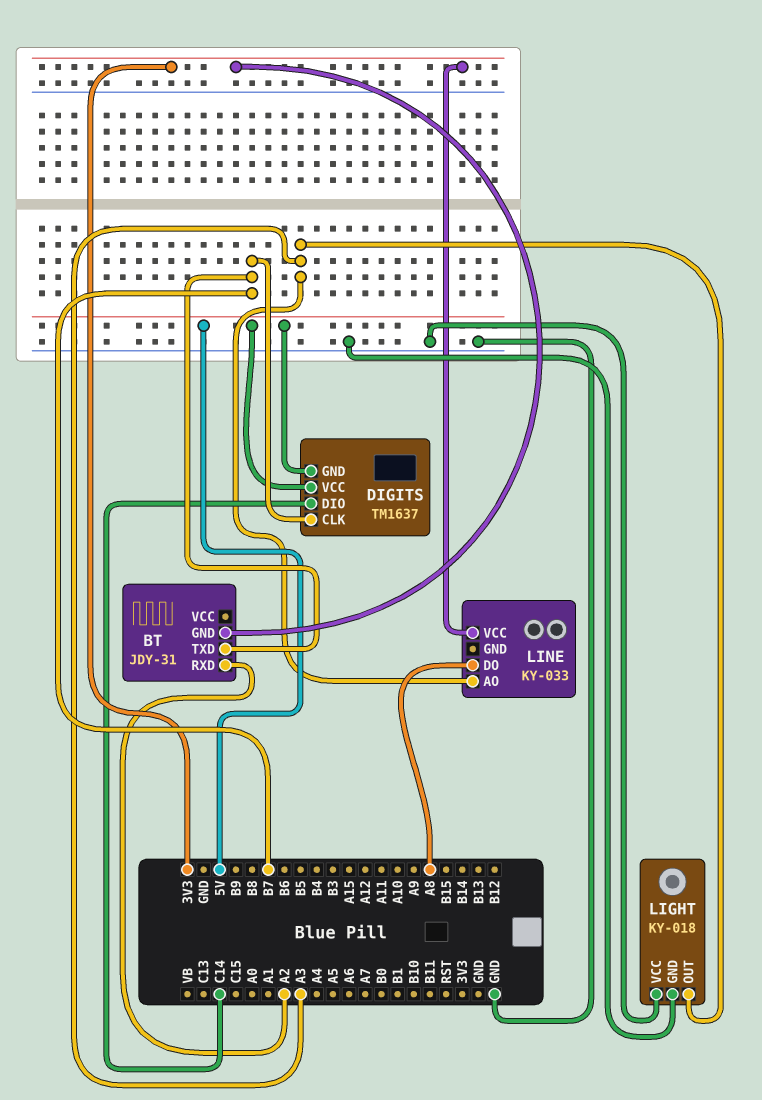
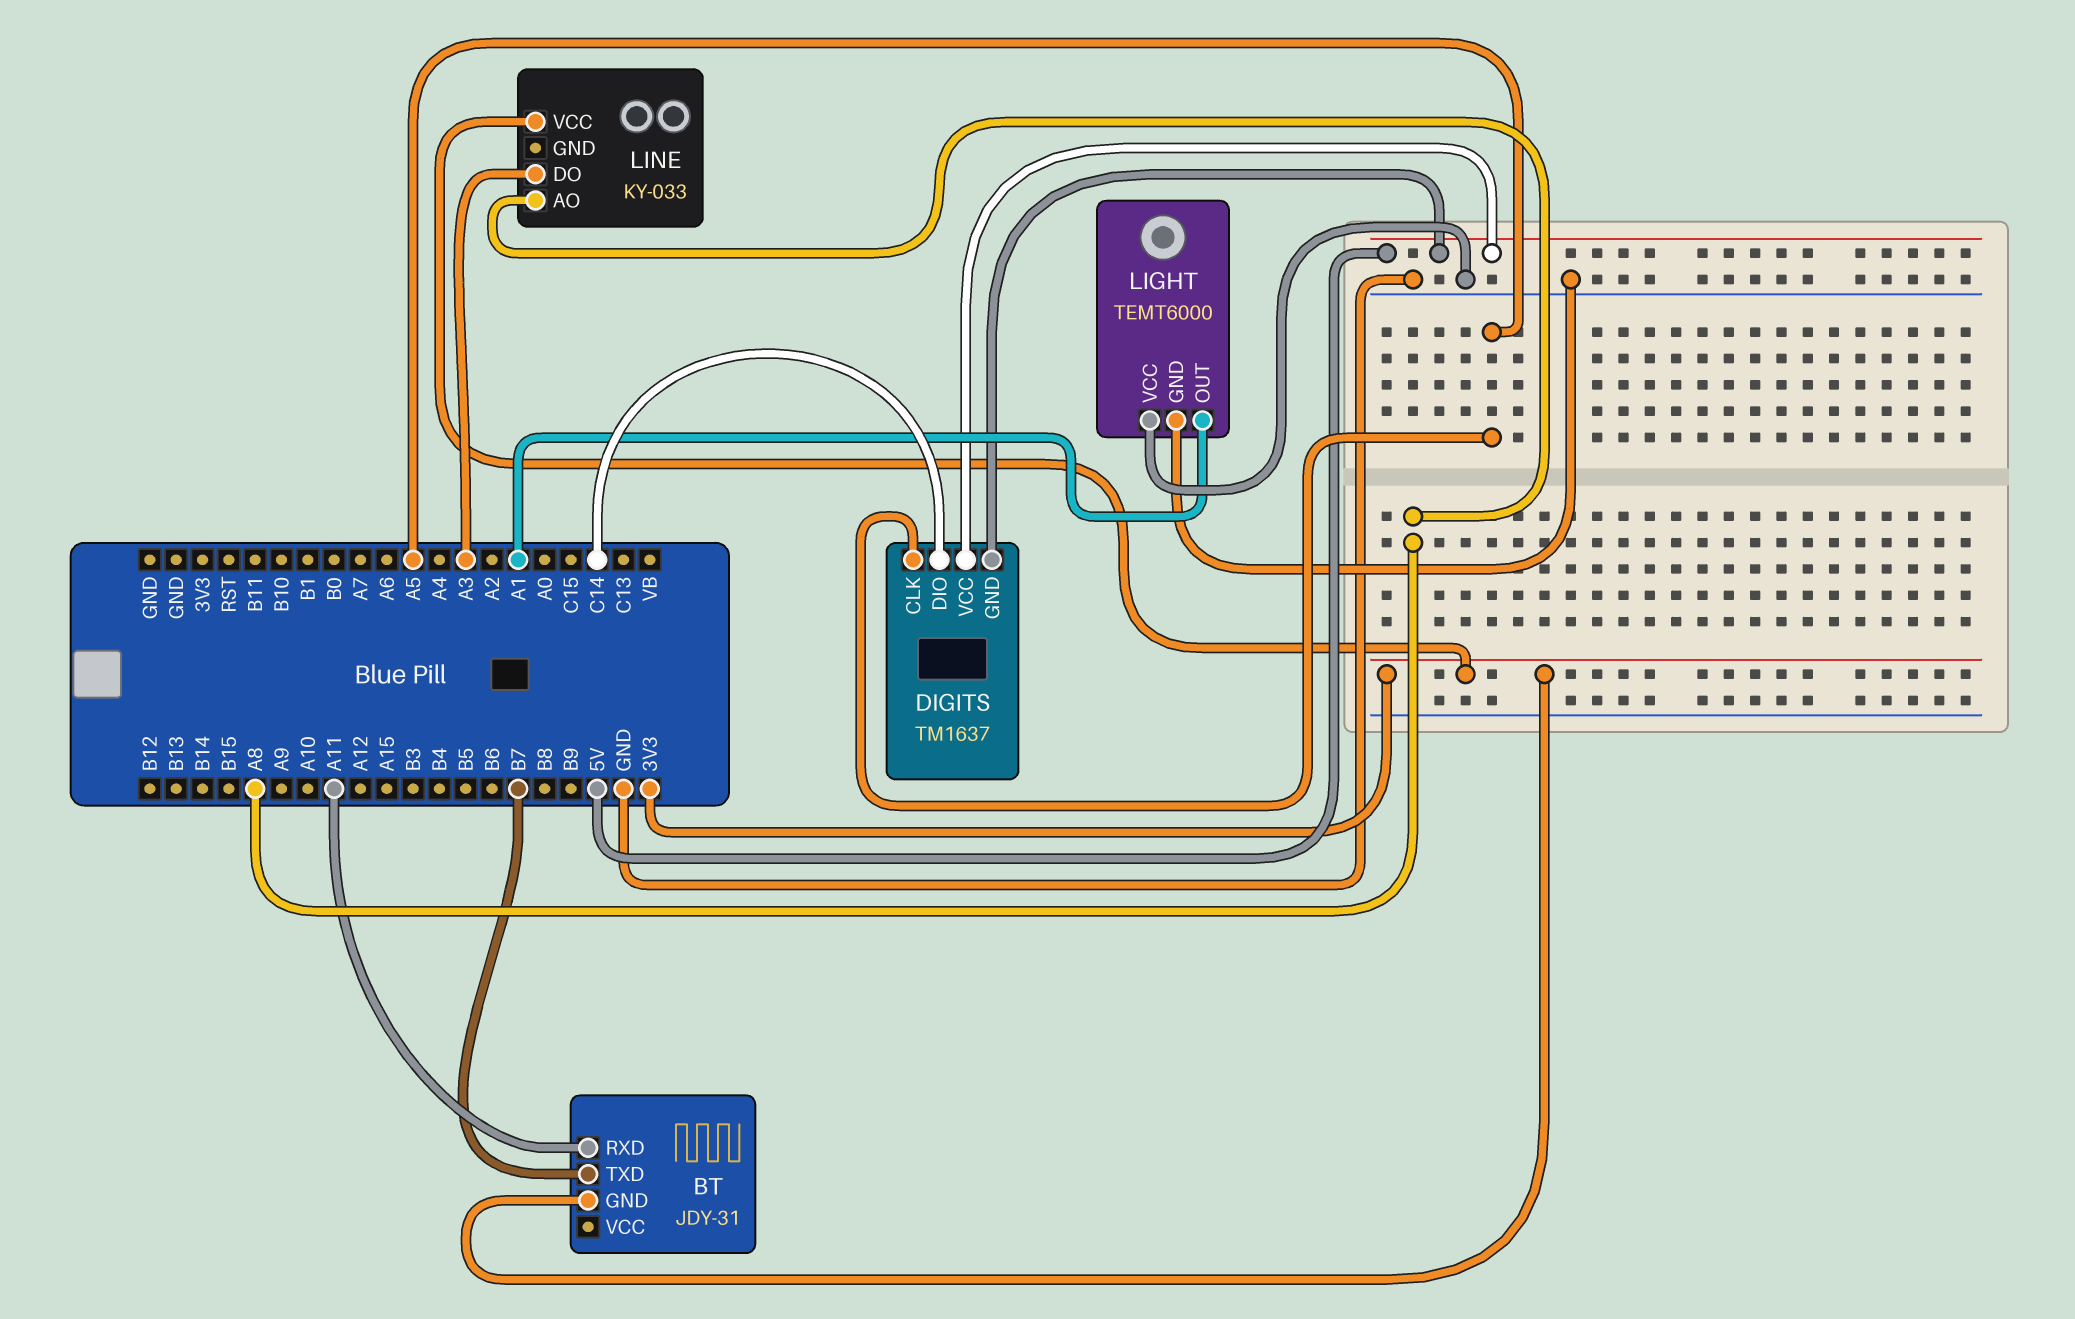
BT pin RXD: A2 -> A11
DIGITS pin CLK: B7 -> A5
LIGHT: KY-018 -> TEMT6000
LIGHT pin OUT: A3 -> A1
LINE pin AO: A3 -> A8
LINE pin DO: A8 -> A3

